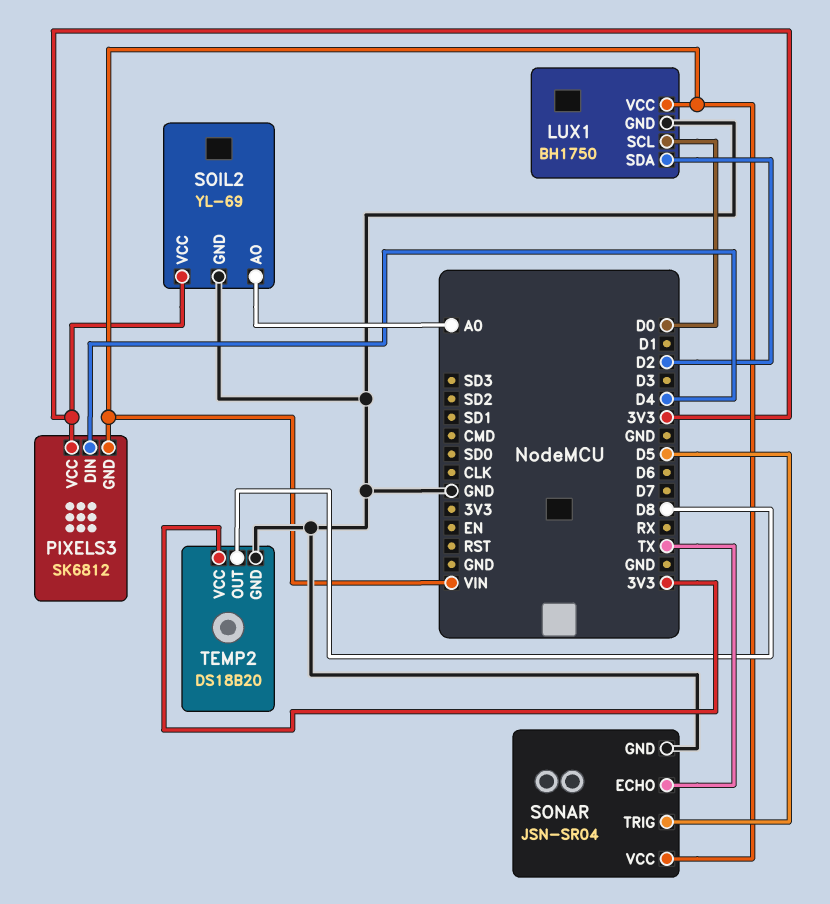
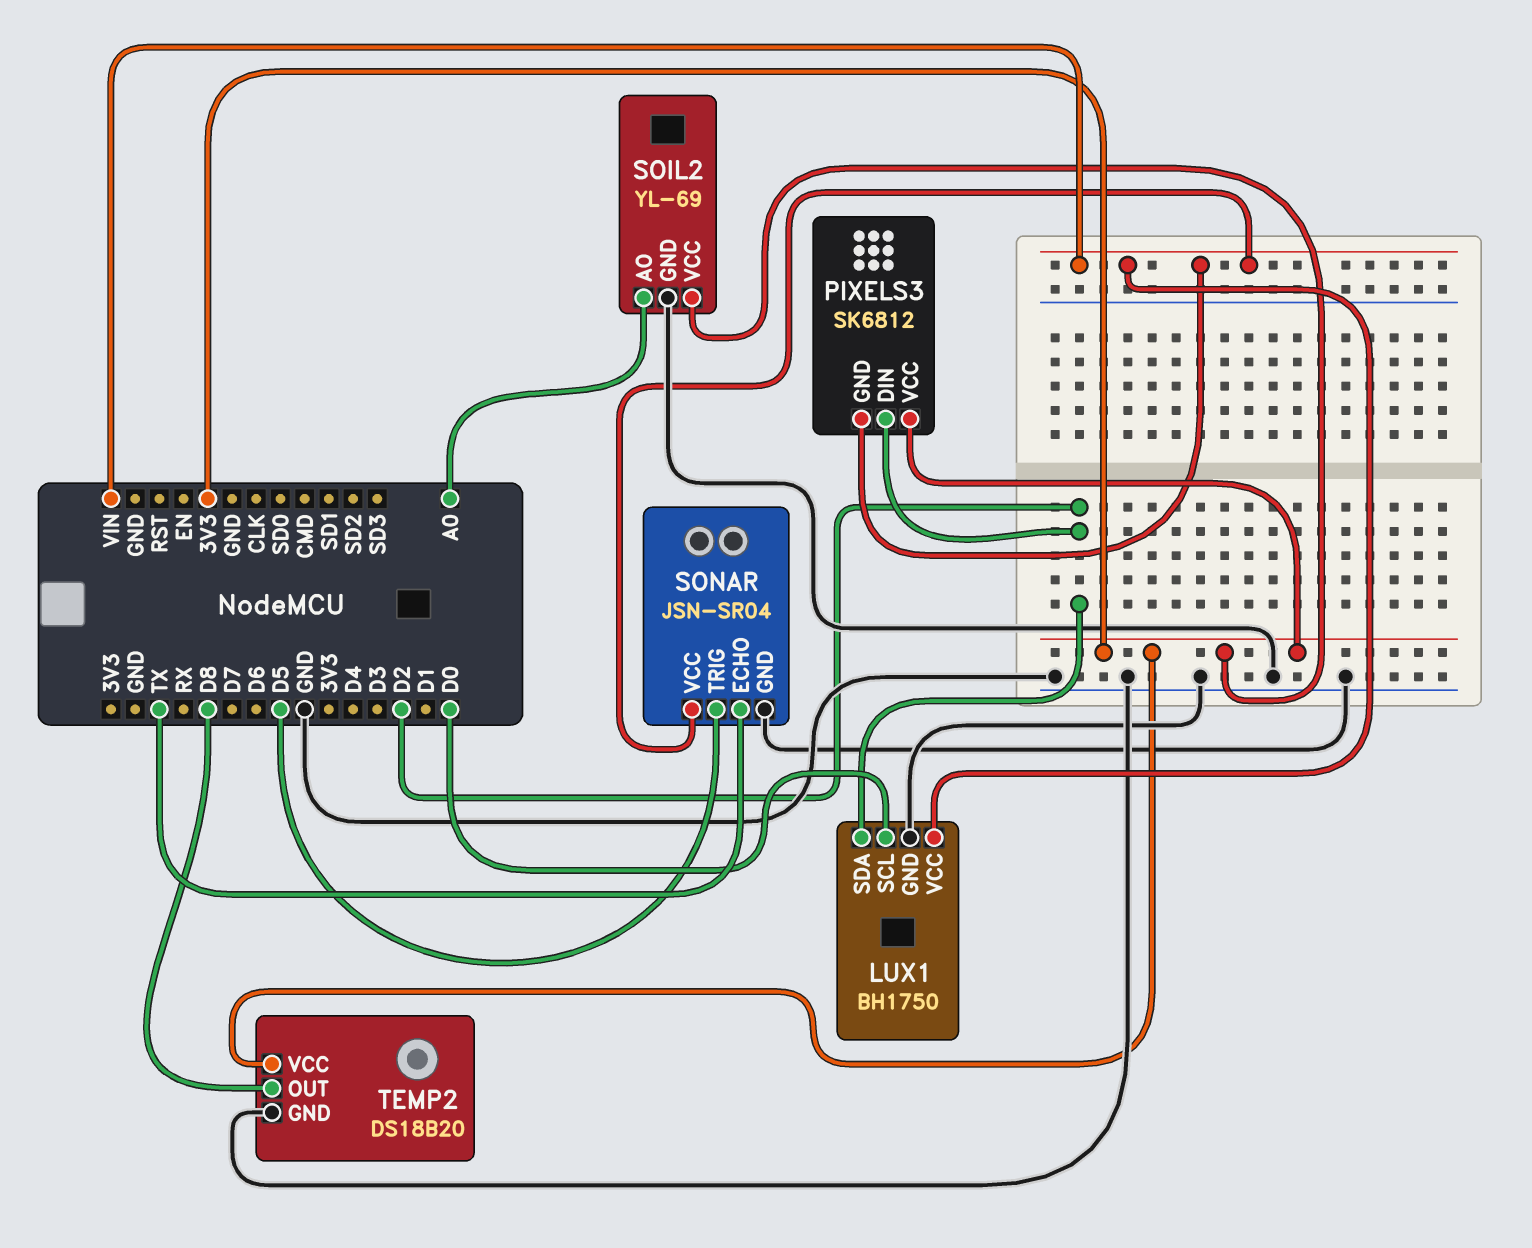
PIXELS3 pin DIN: D4 -> D2

